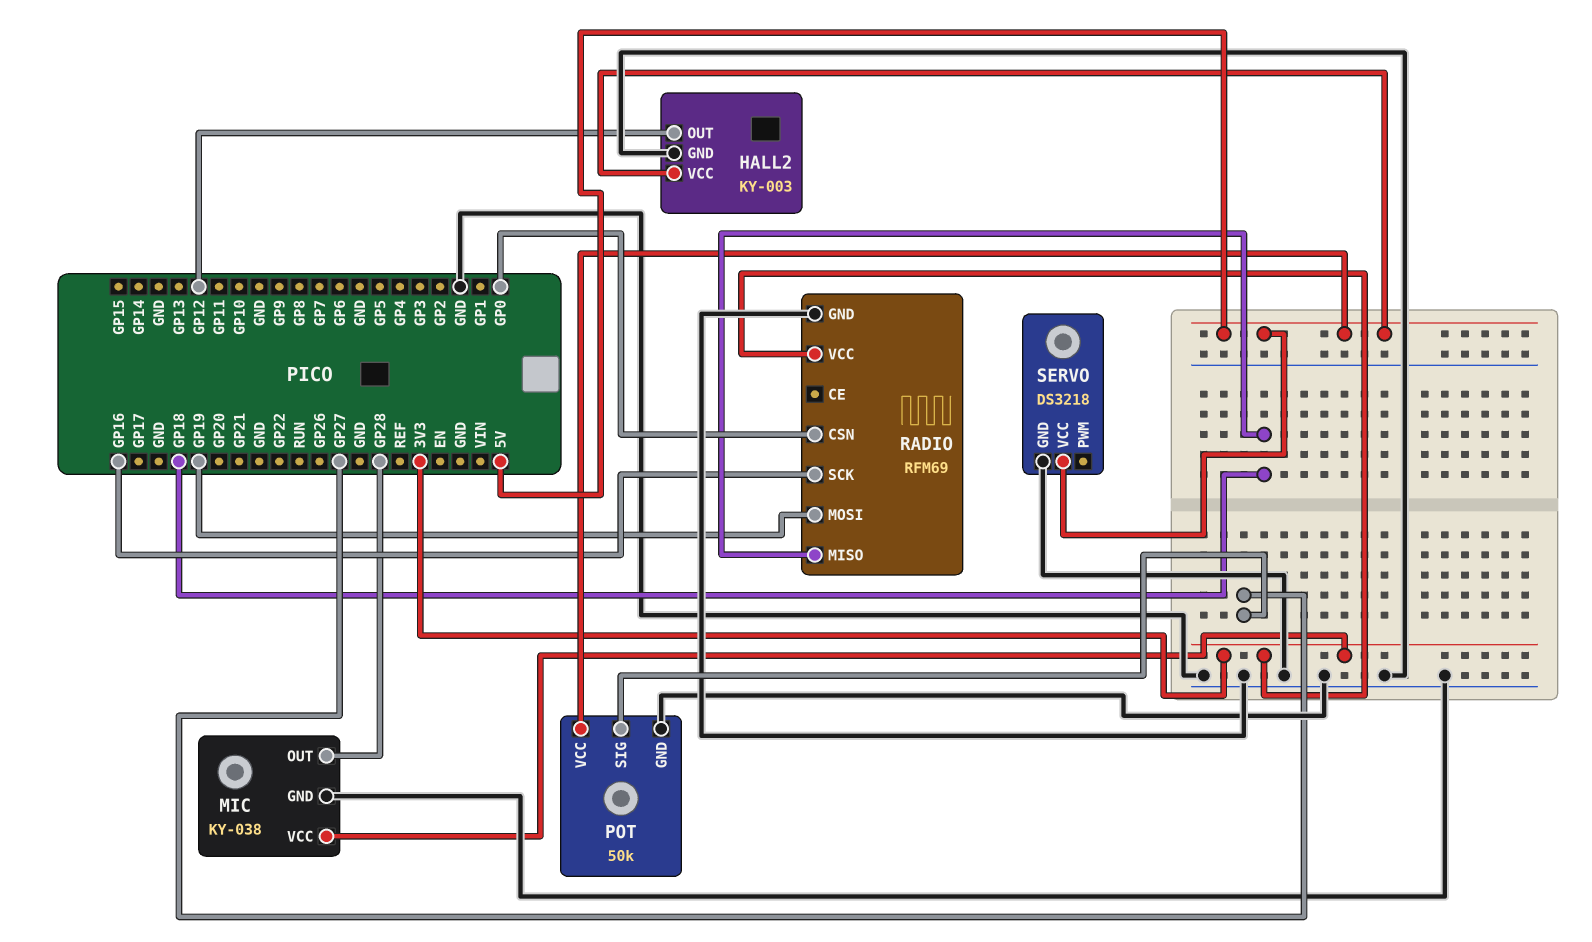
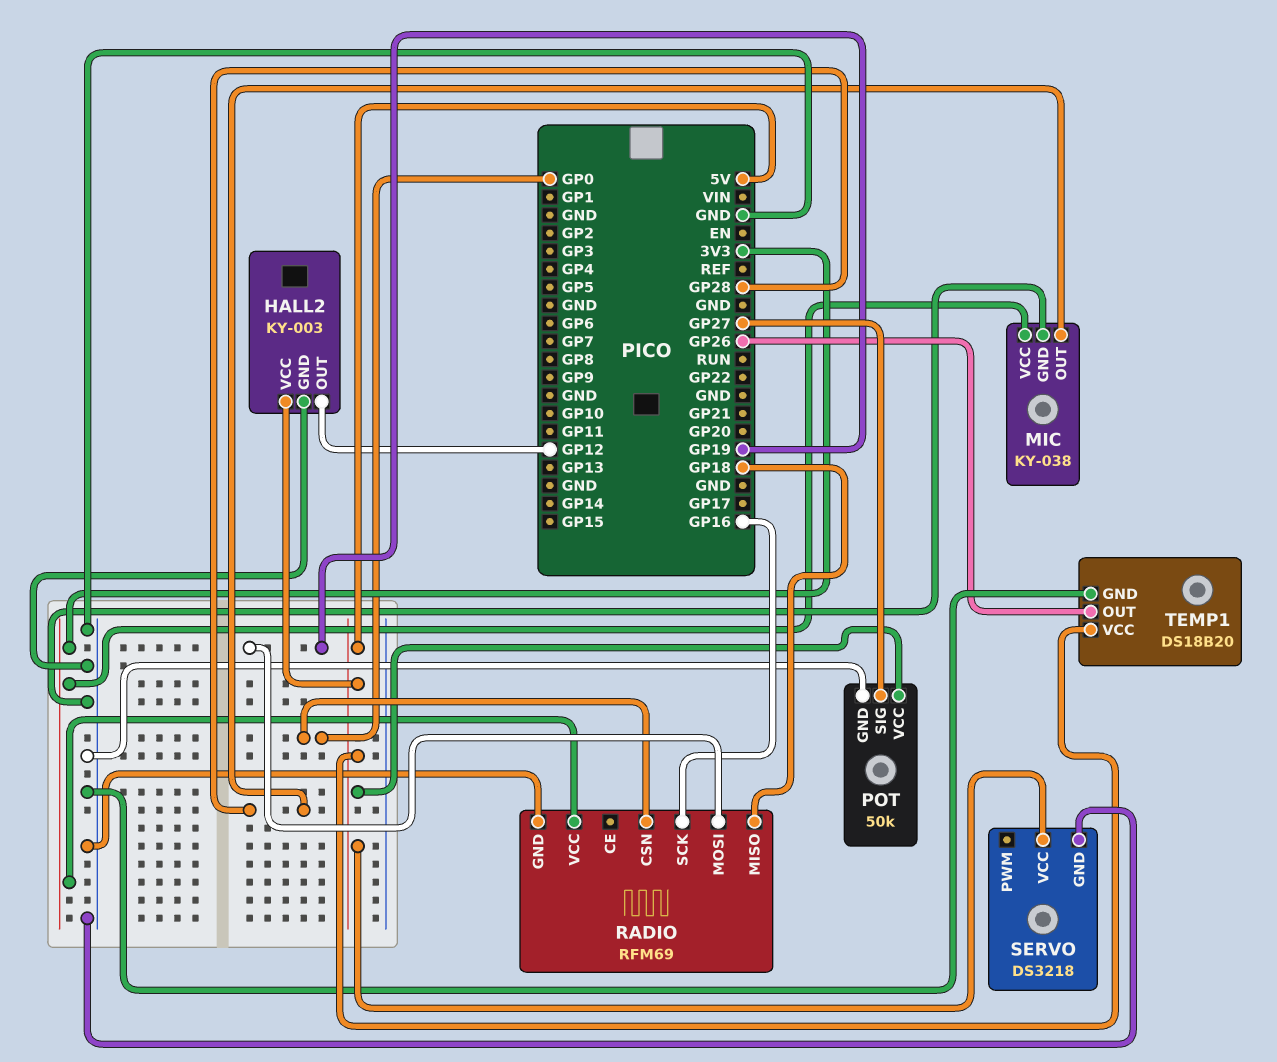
TEMP1: none -> DS18B20
TEMP1 pin GND: none -> GND
TEMP1 pin OUT: none -> GP26
TEMP1 pin VCC: none -> 5V

